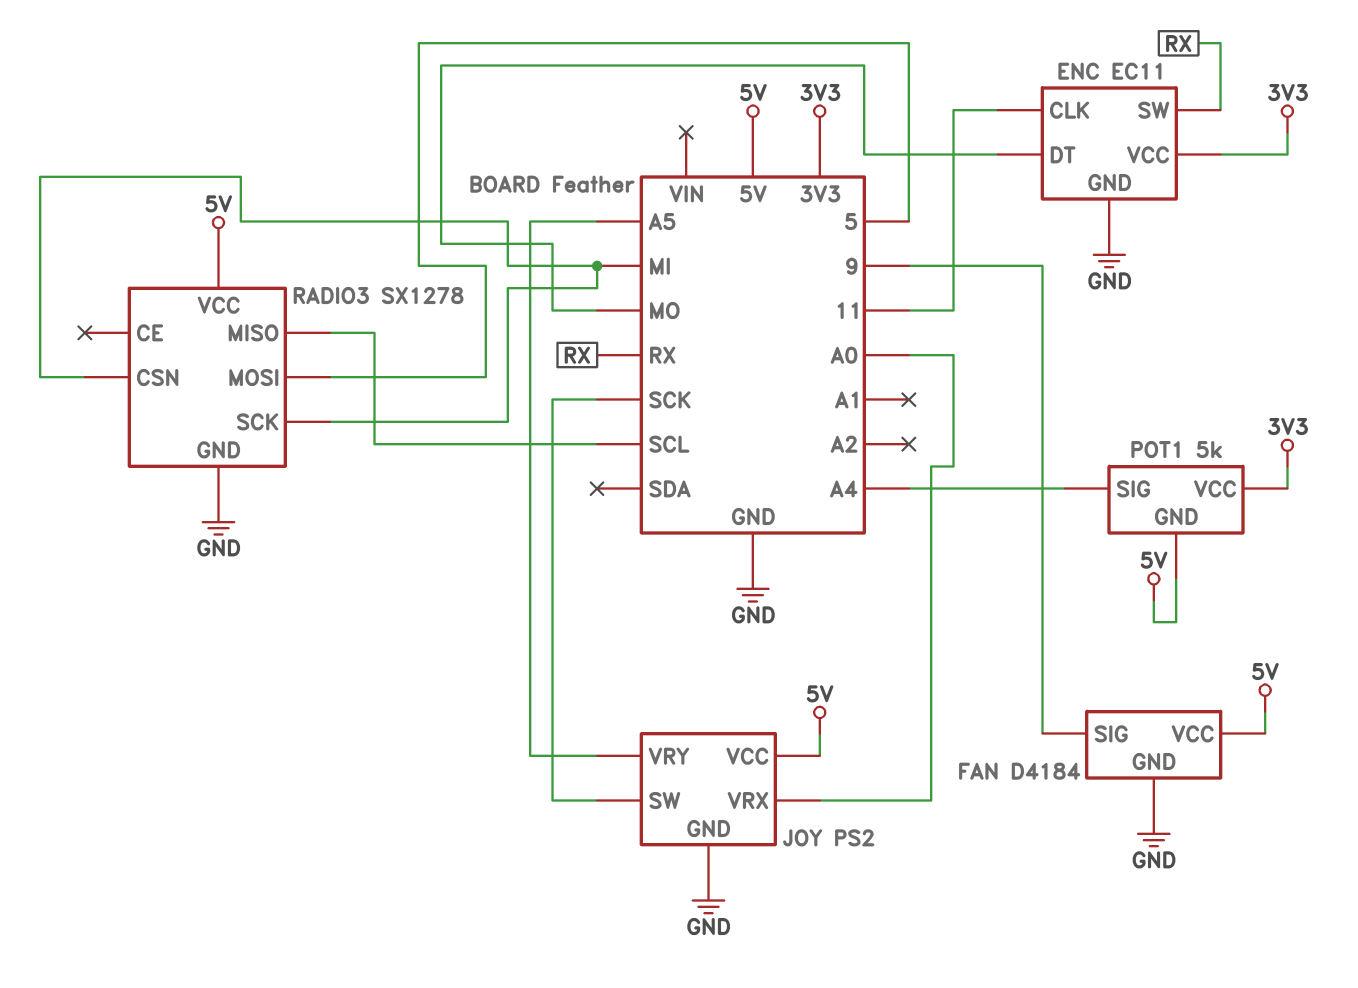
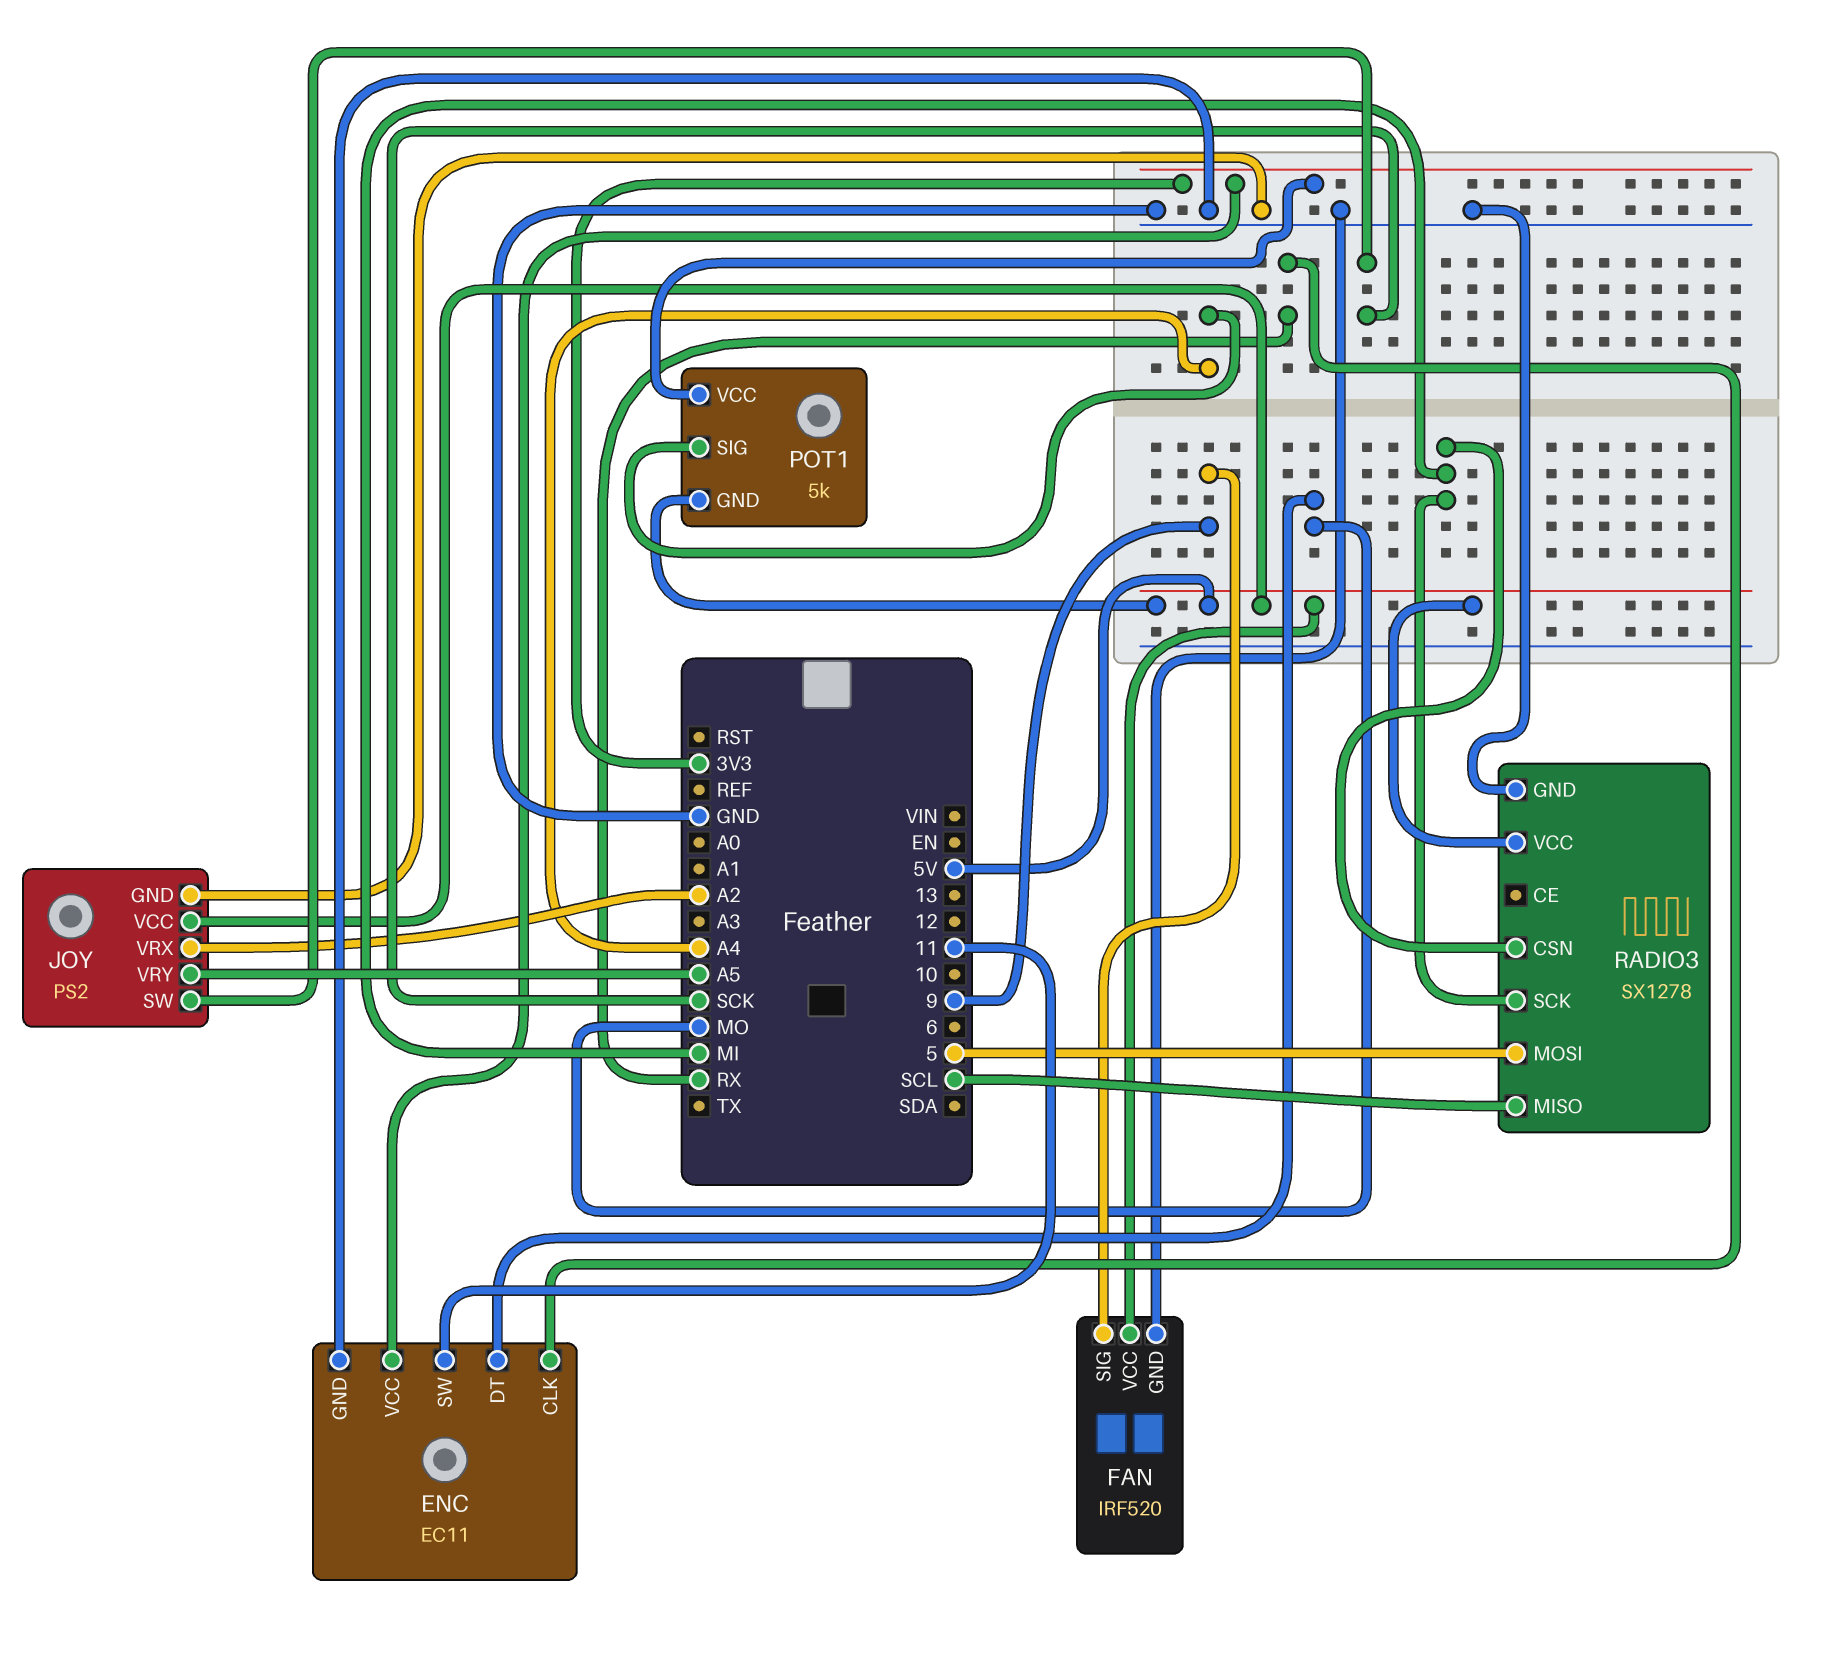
ENC pin CLK: 11 -> RX
ENC pin SW: RX -> 11
FAN: D4184 -> IRF520
JOY pin VRX: A0 -> A2

